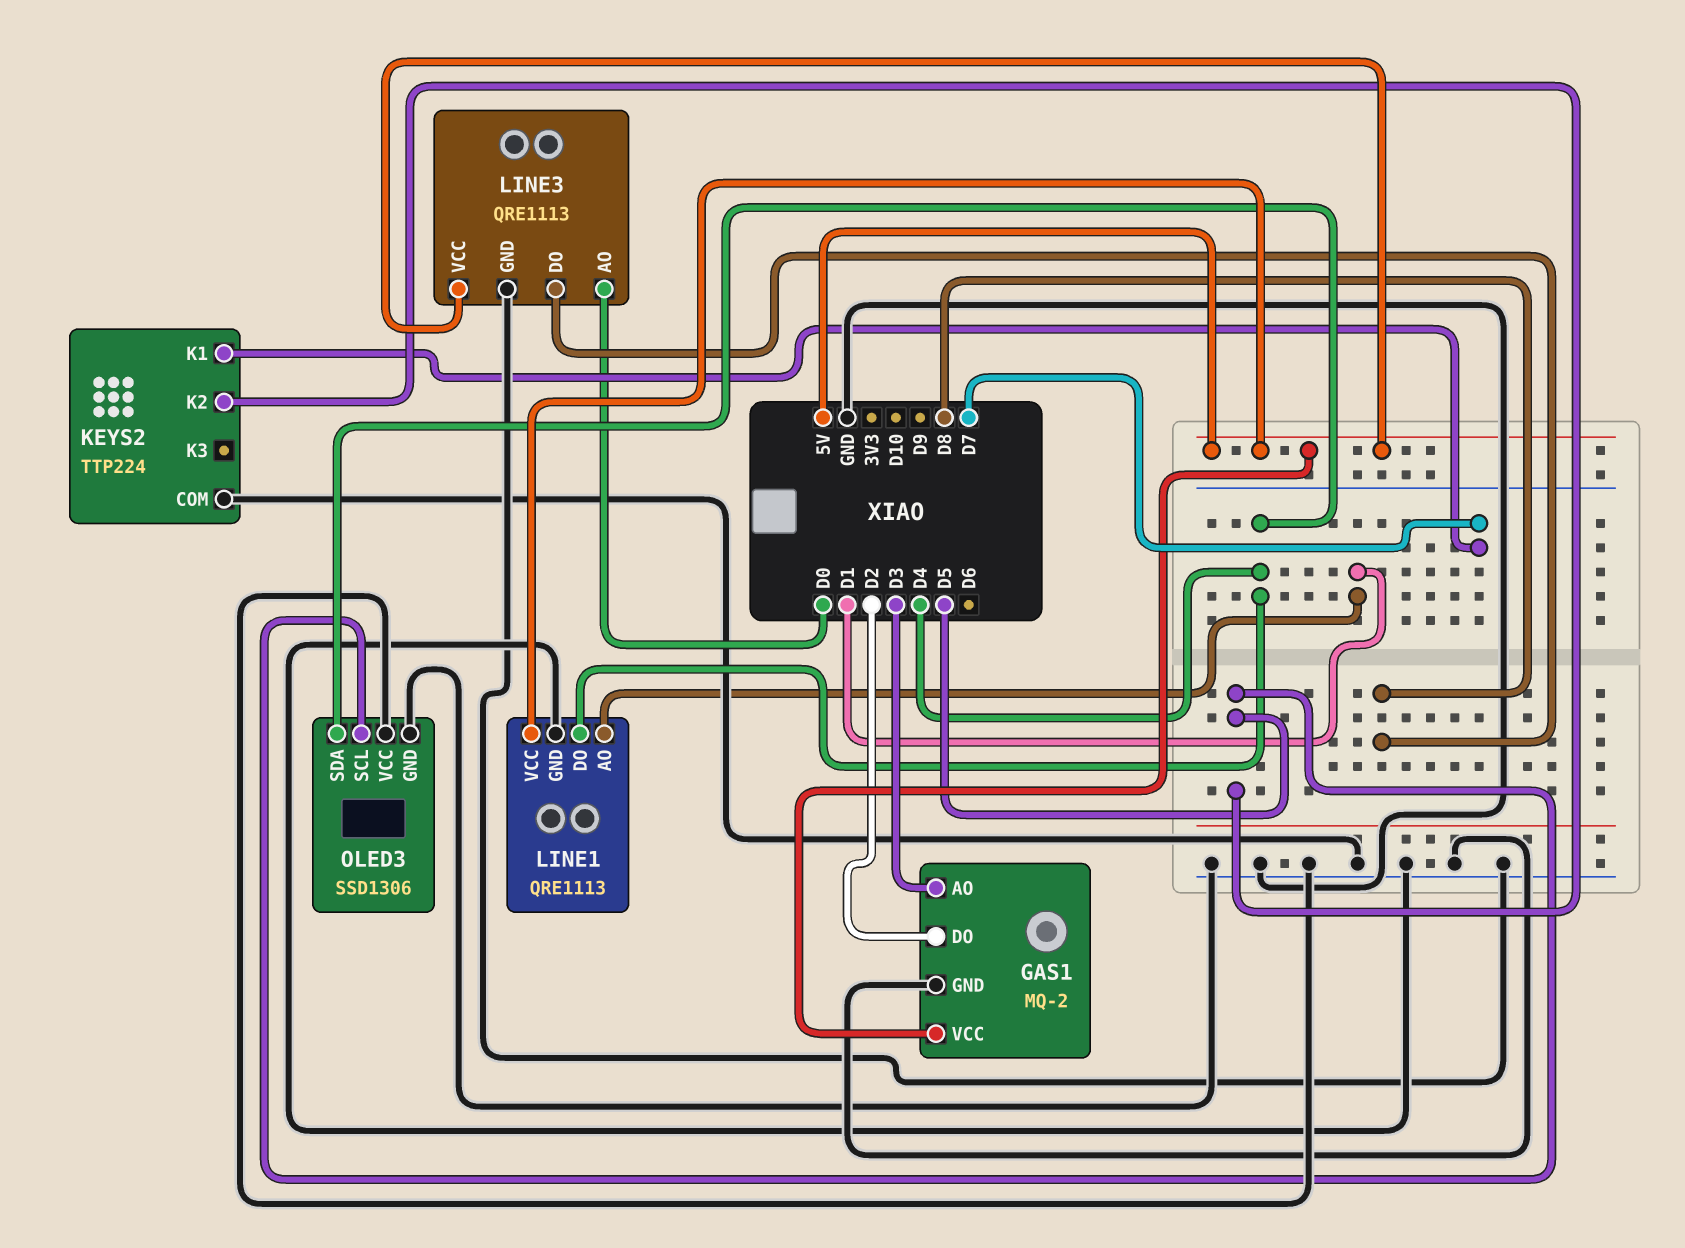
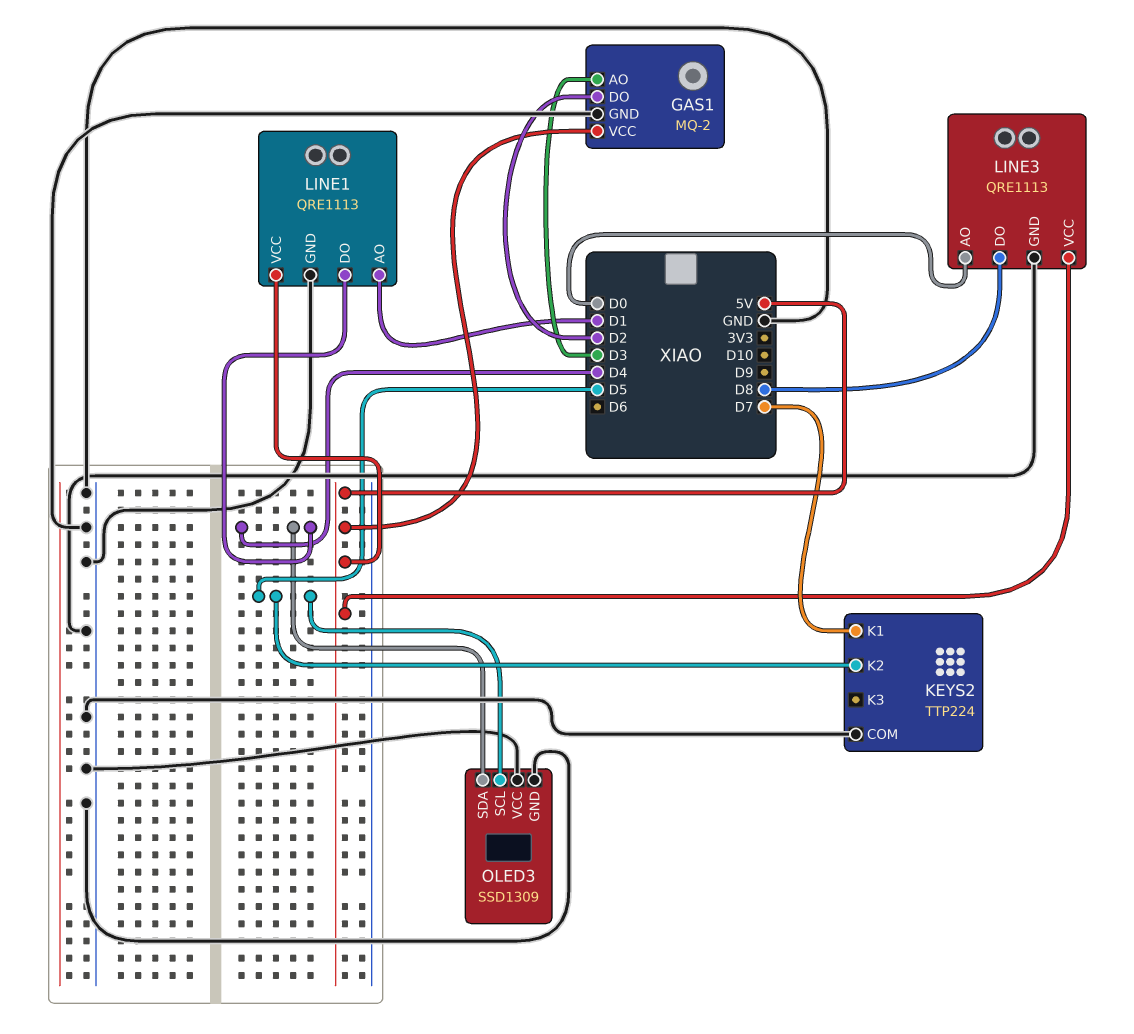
OLED3: SSD1306 -> SSD1309

